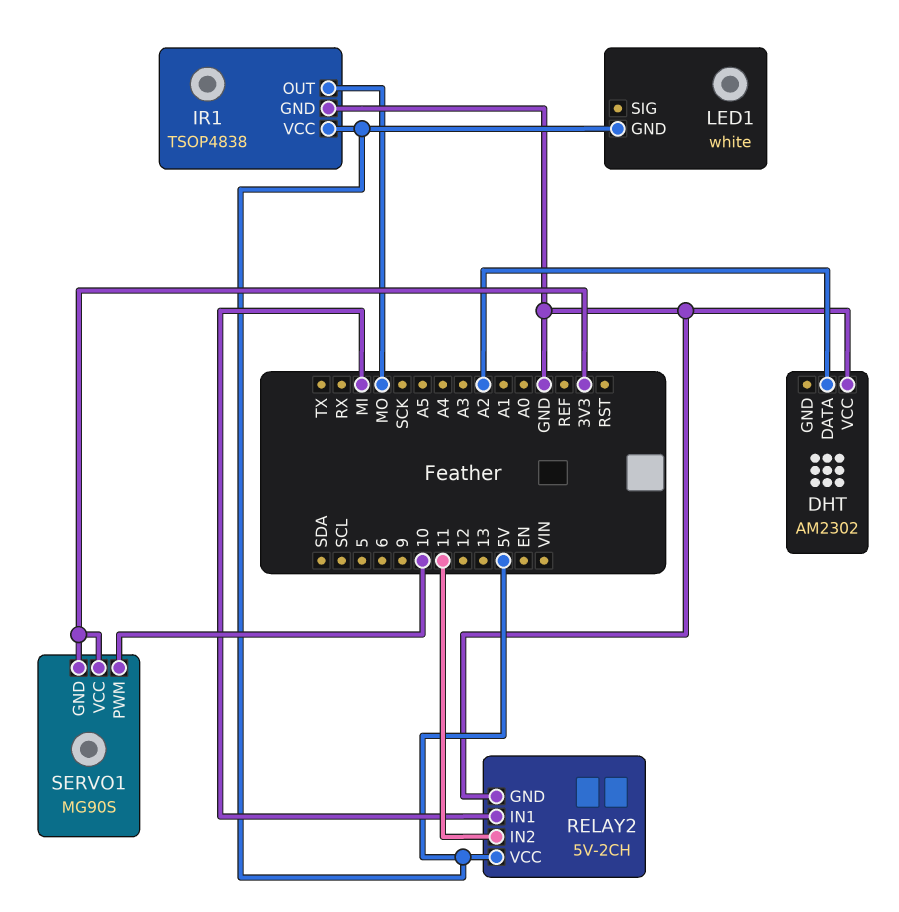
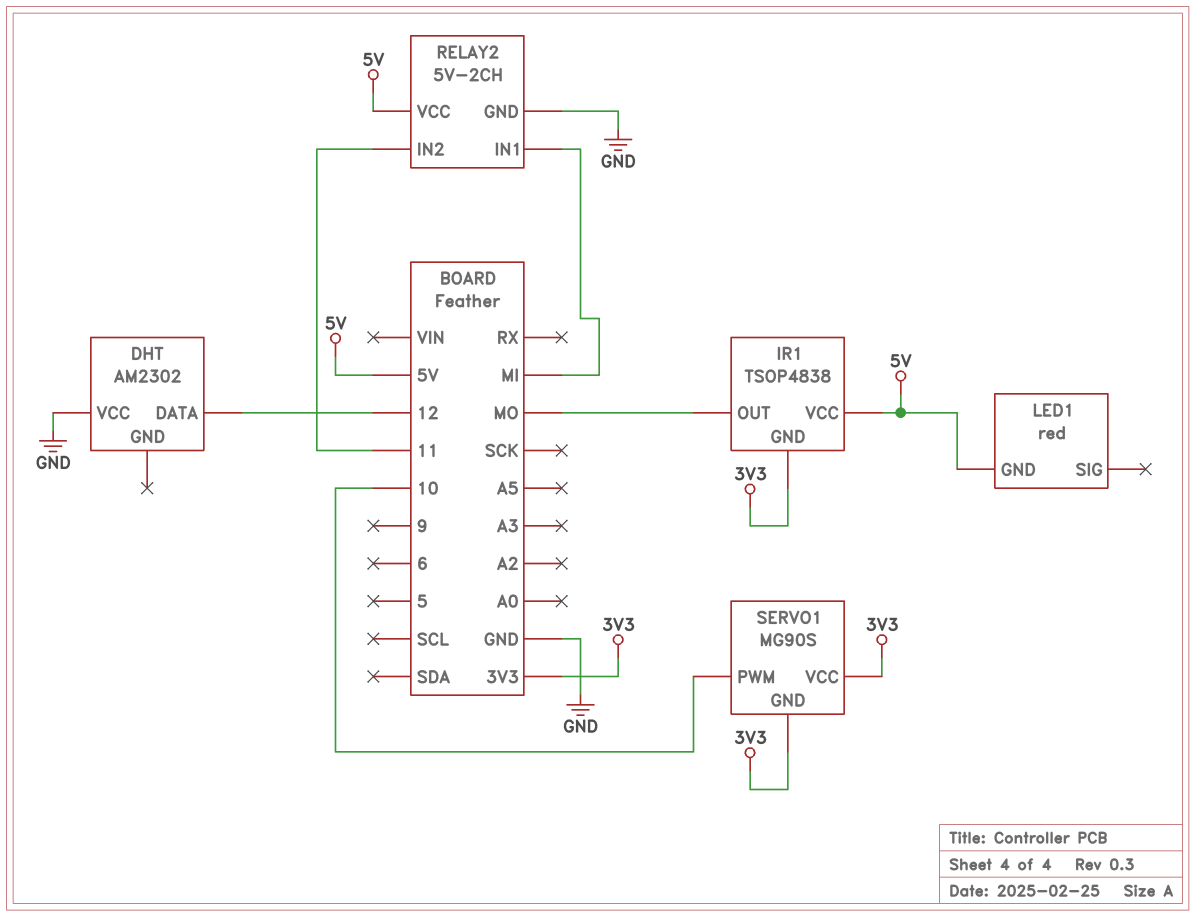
DHT pin DATA: A2 -> 12
IR1 pin GND: GND -> 3V3
LED1: white -> red

